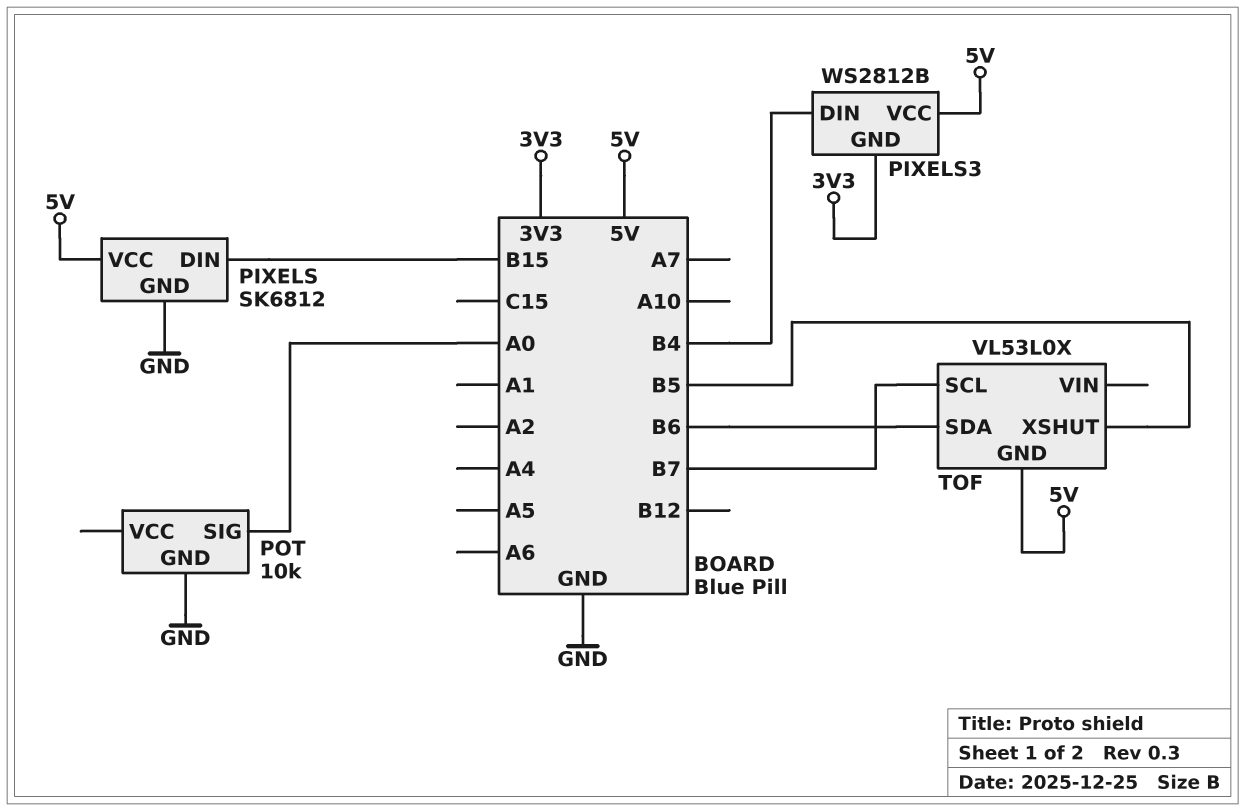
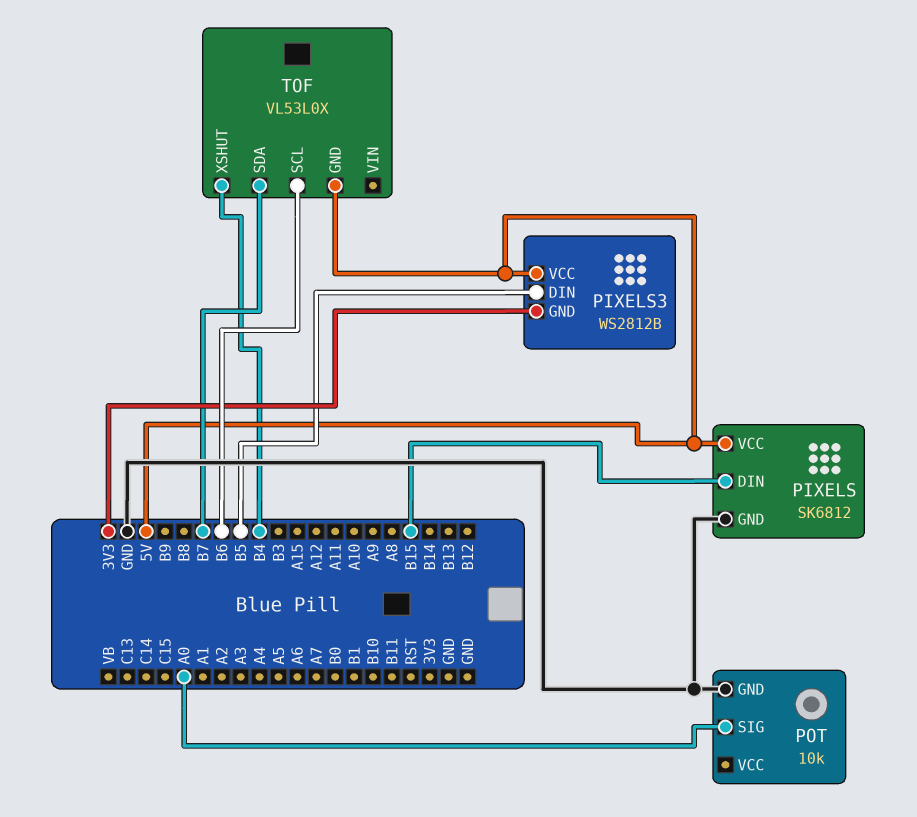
PIXELS3 pin DIN: B4 -> B5
TOF pin SCL: B7 -> B6
TOF pin SDA: B6 -> B7
TOF pin XSHUT: B5 -> B4

